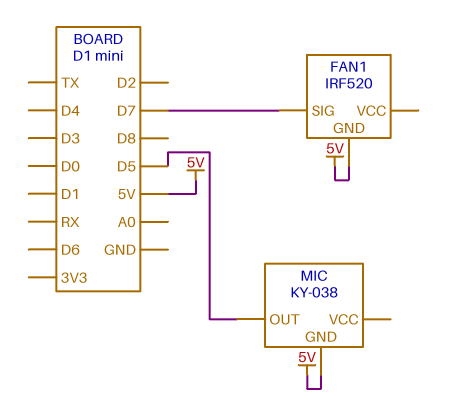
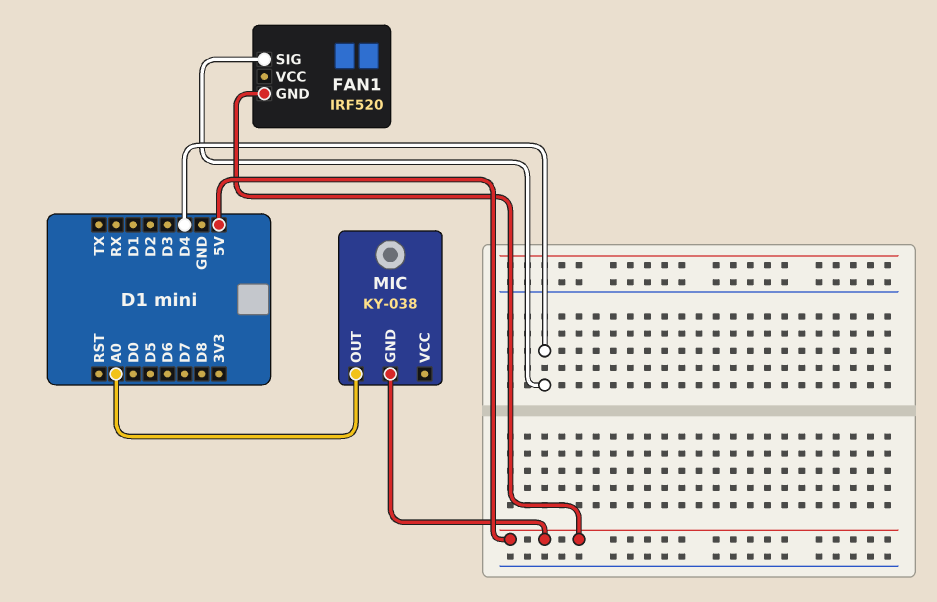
FAN1 pin SIG: D7 -> D4
MIC pin OUT: D5 -> A0

